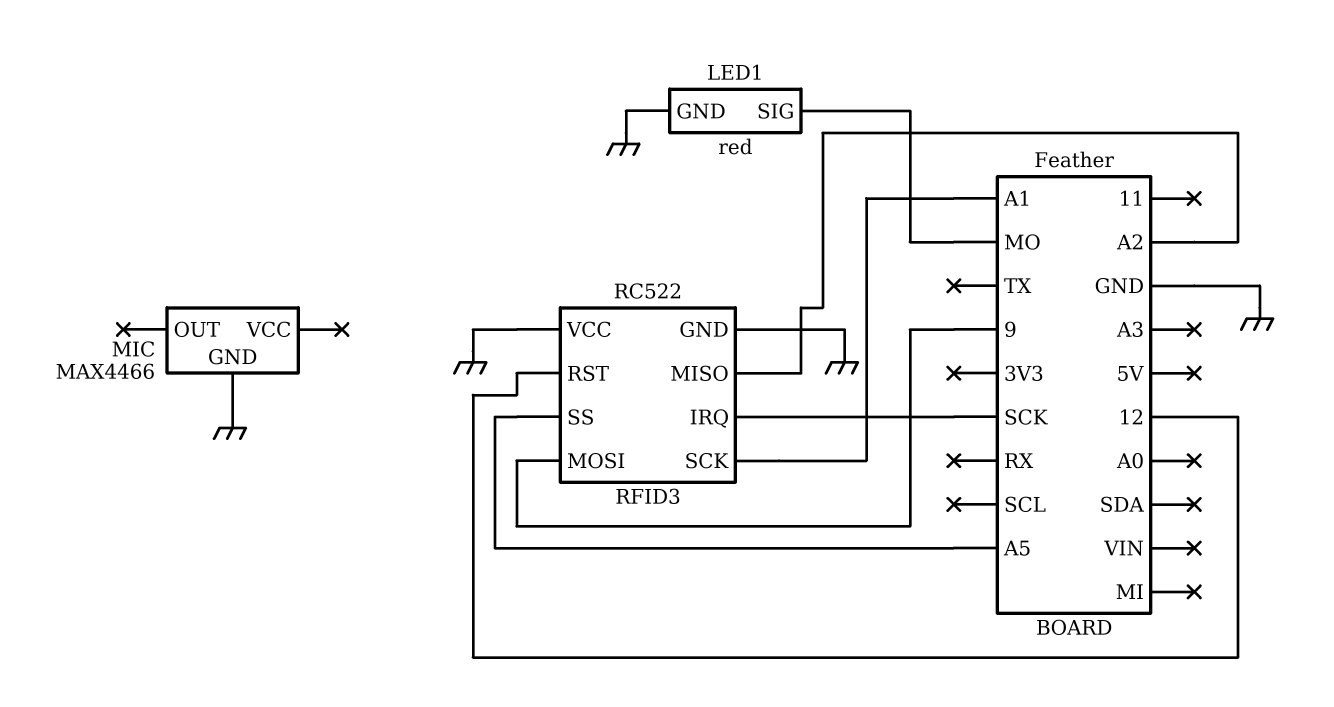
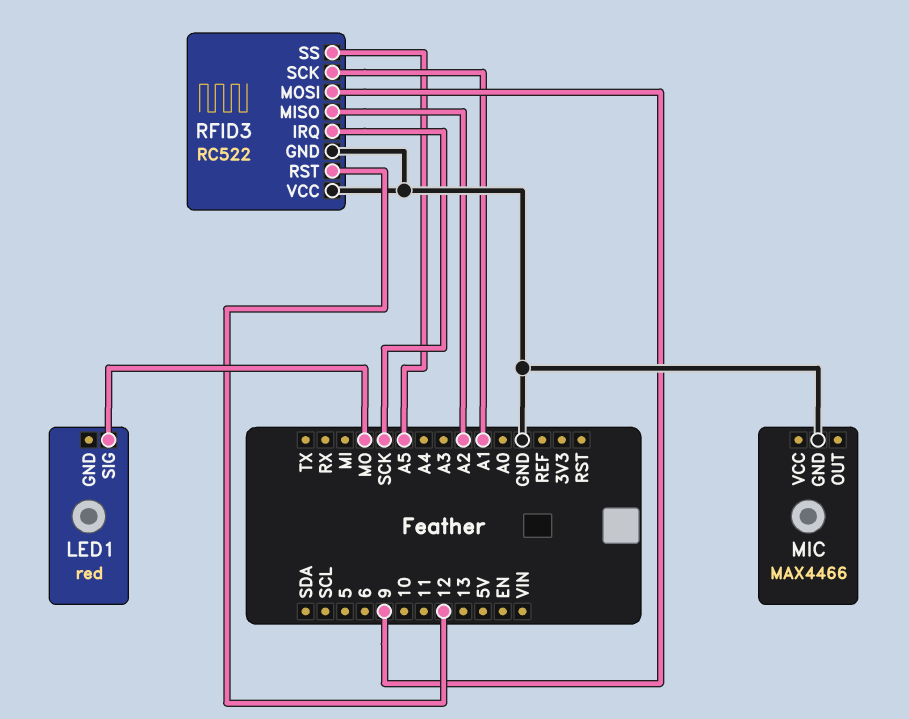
LED1 pin GND: GND -> none

